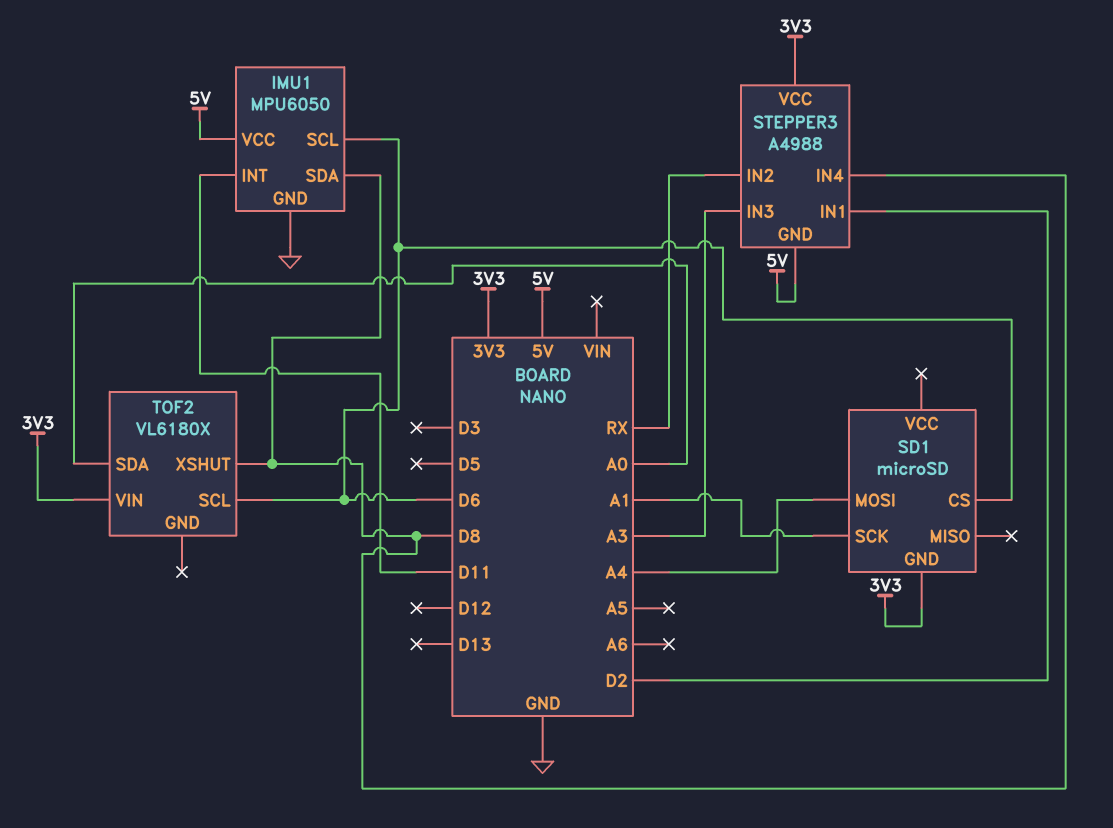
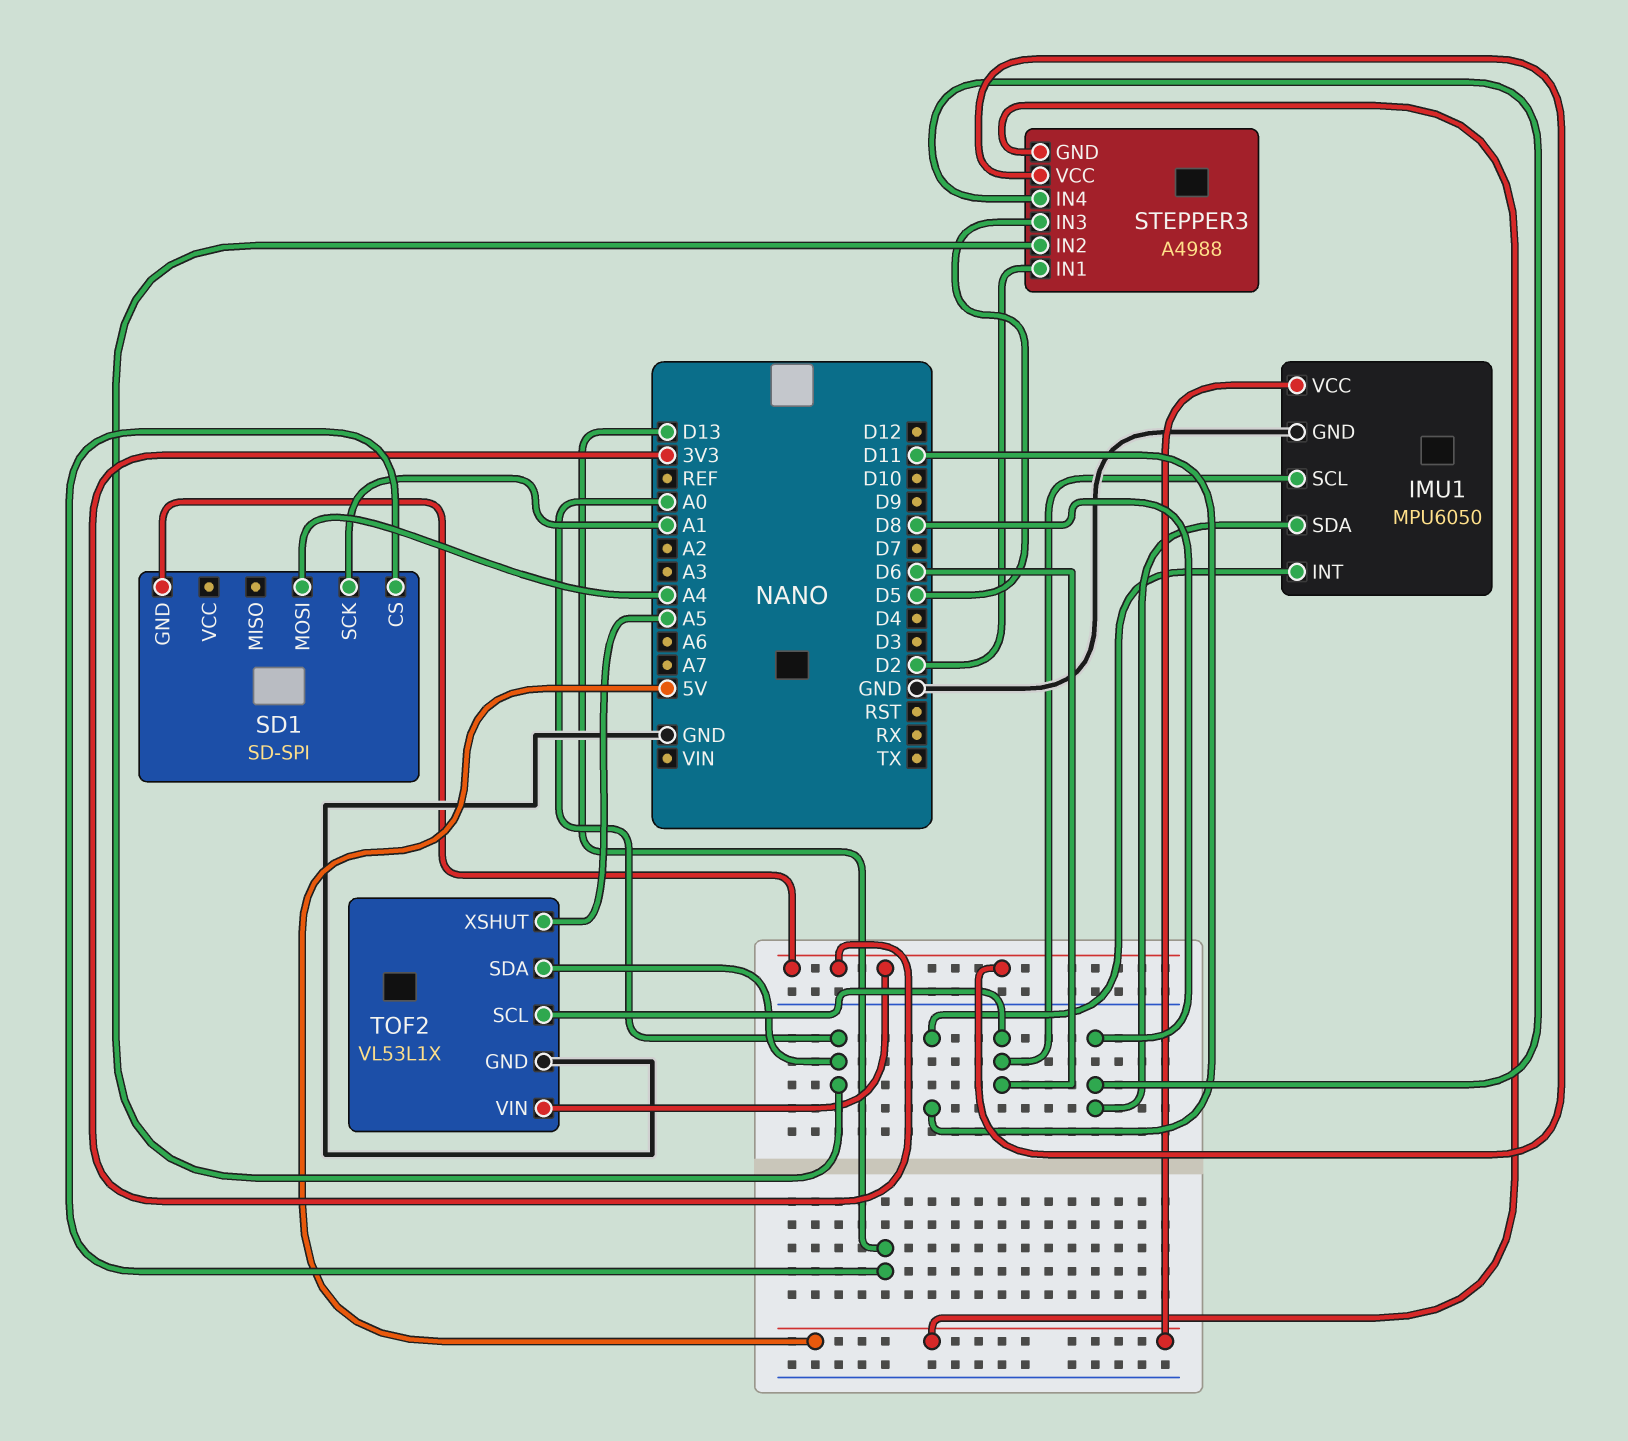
SD1: microSD -> SD-SPI
SD1 pin CS: D6 -> D13
STEPPER3 pin IN2: RX -> A0
STEPPER3 pin IN3: A3 -> D5
TOF2: VL6180X -> VL53L1X
TOF2 pin GND: none -> GND
TOF2 pin XSHUT: D8 -> A5

